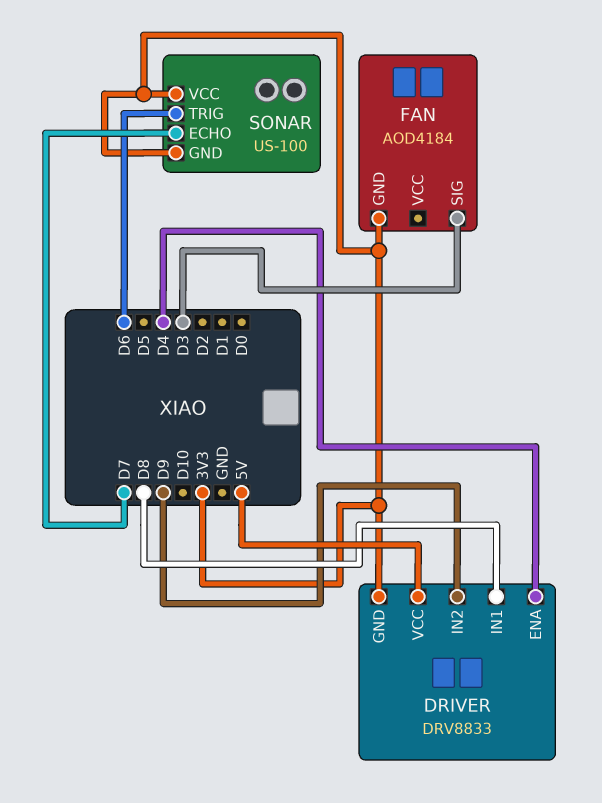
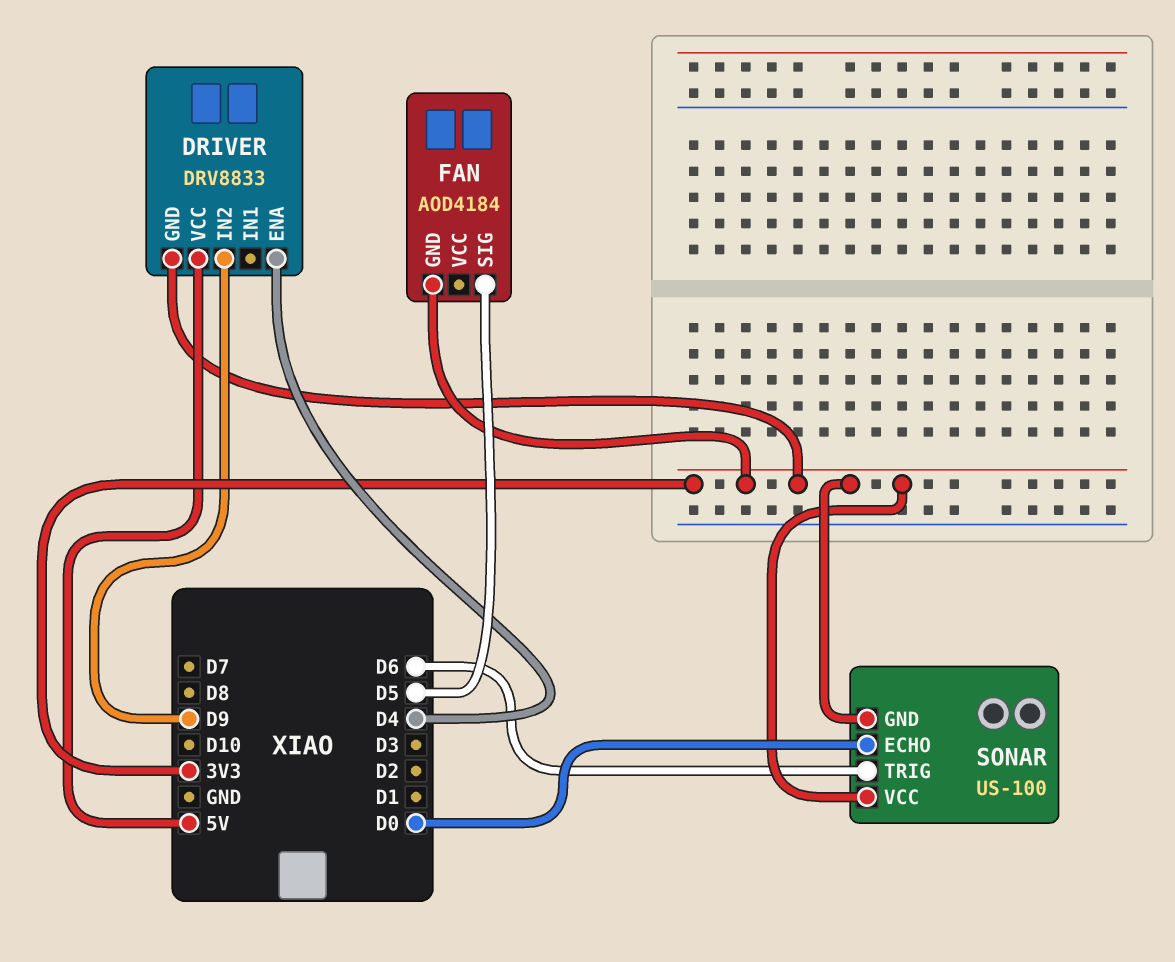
DRIVER pin IN1: D8 -> none
FAN pin SIG: D3 -> D5
SONAR pin ECHO: D7 -> D0

